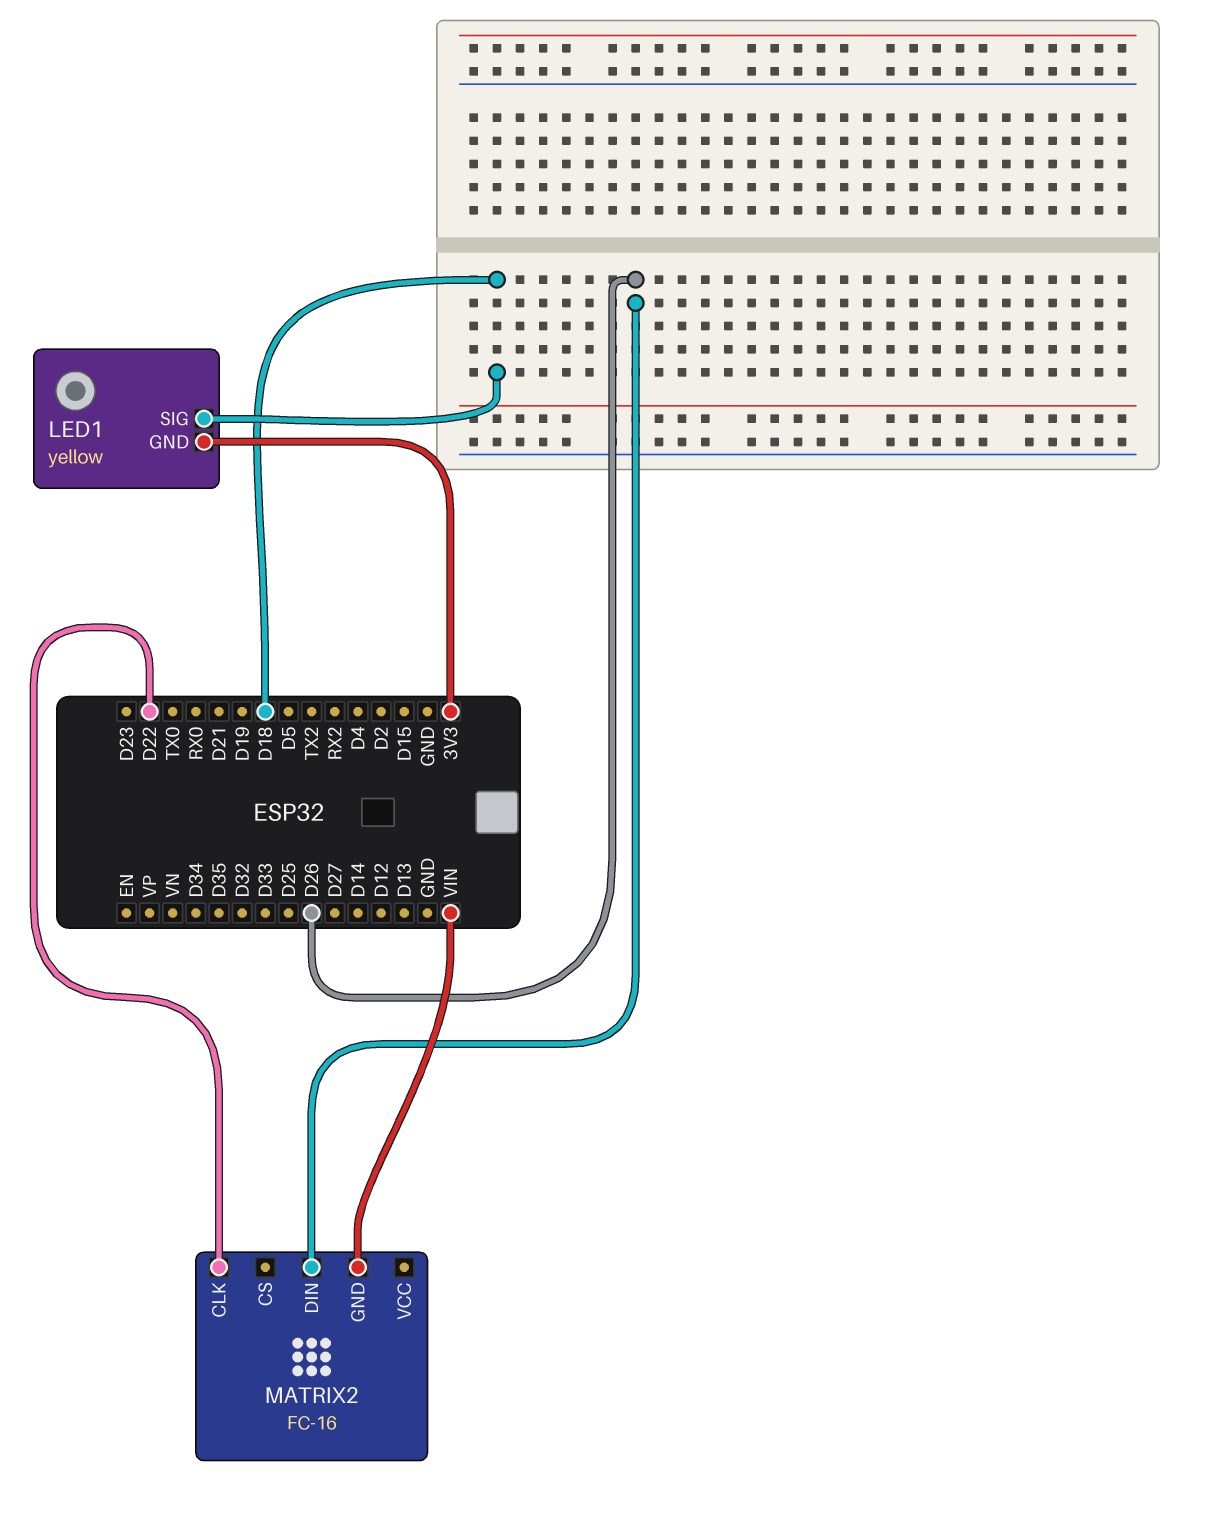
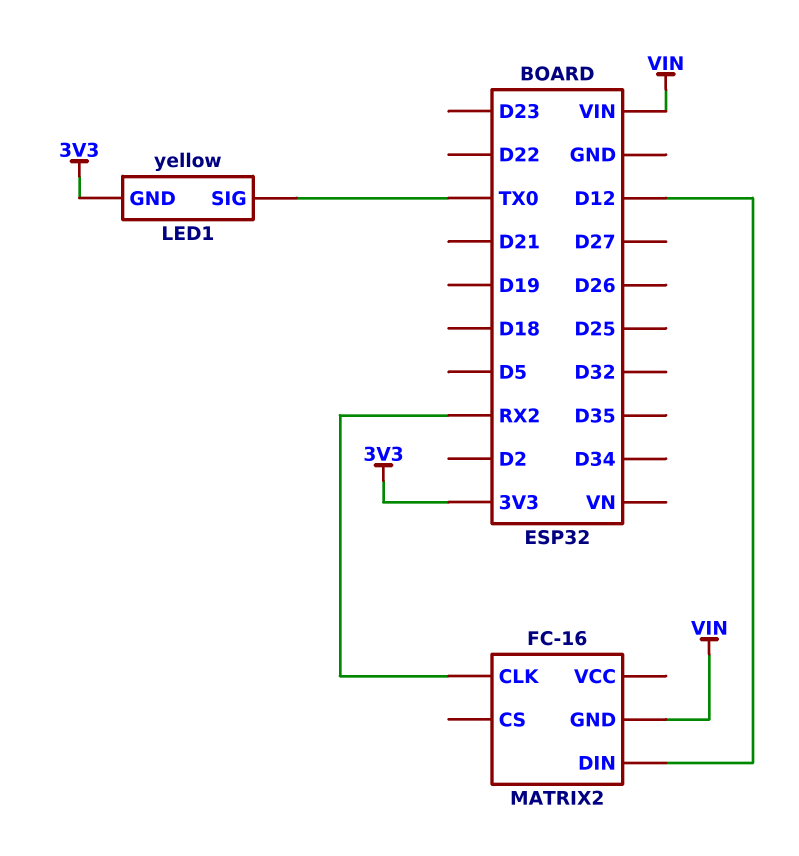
LED1 pin SIG: D18 -> TX0
MATRIX2 pin CLK: D22 -> RX2
MATRIX2 pin DIN: D26 -> D12

